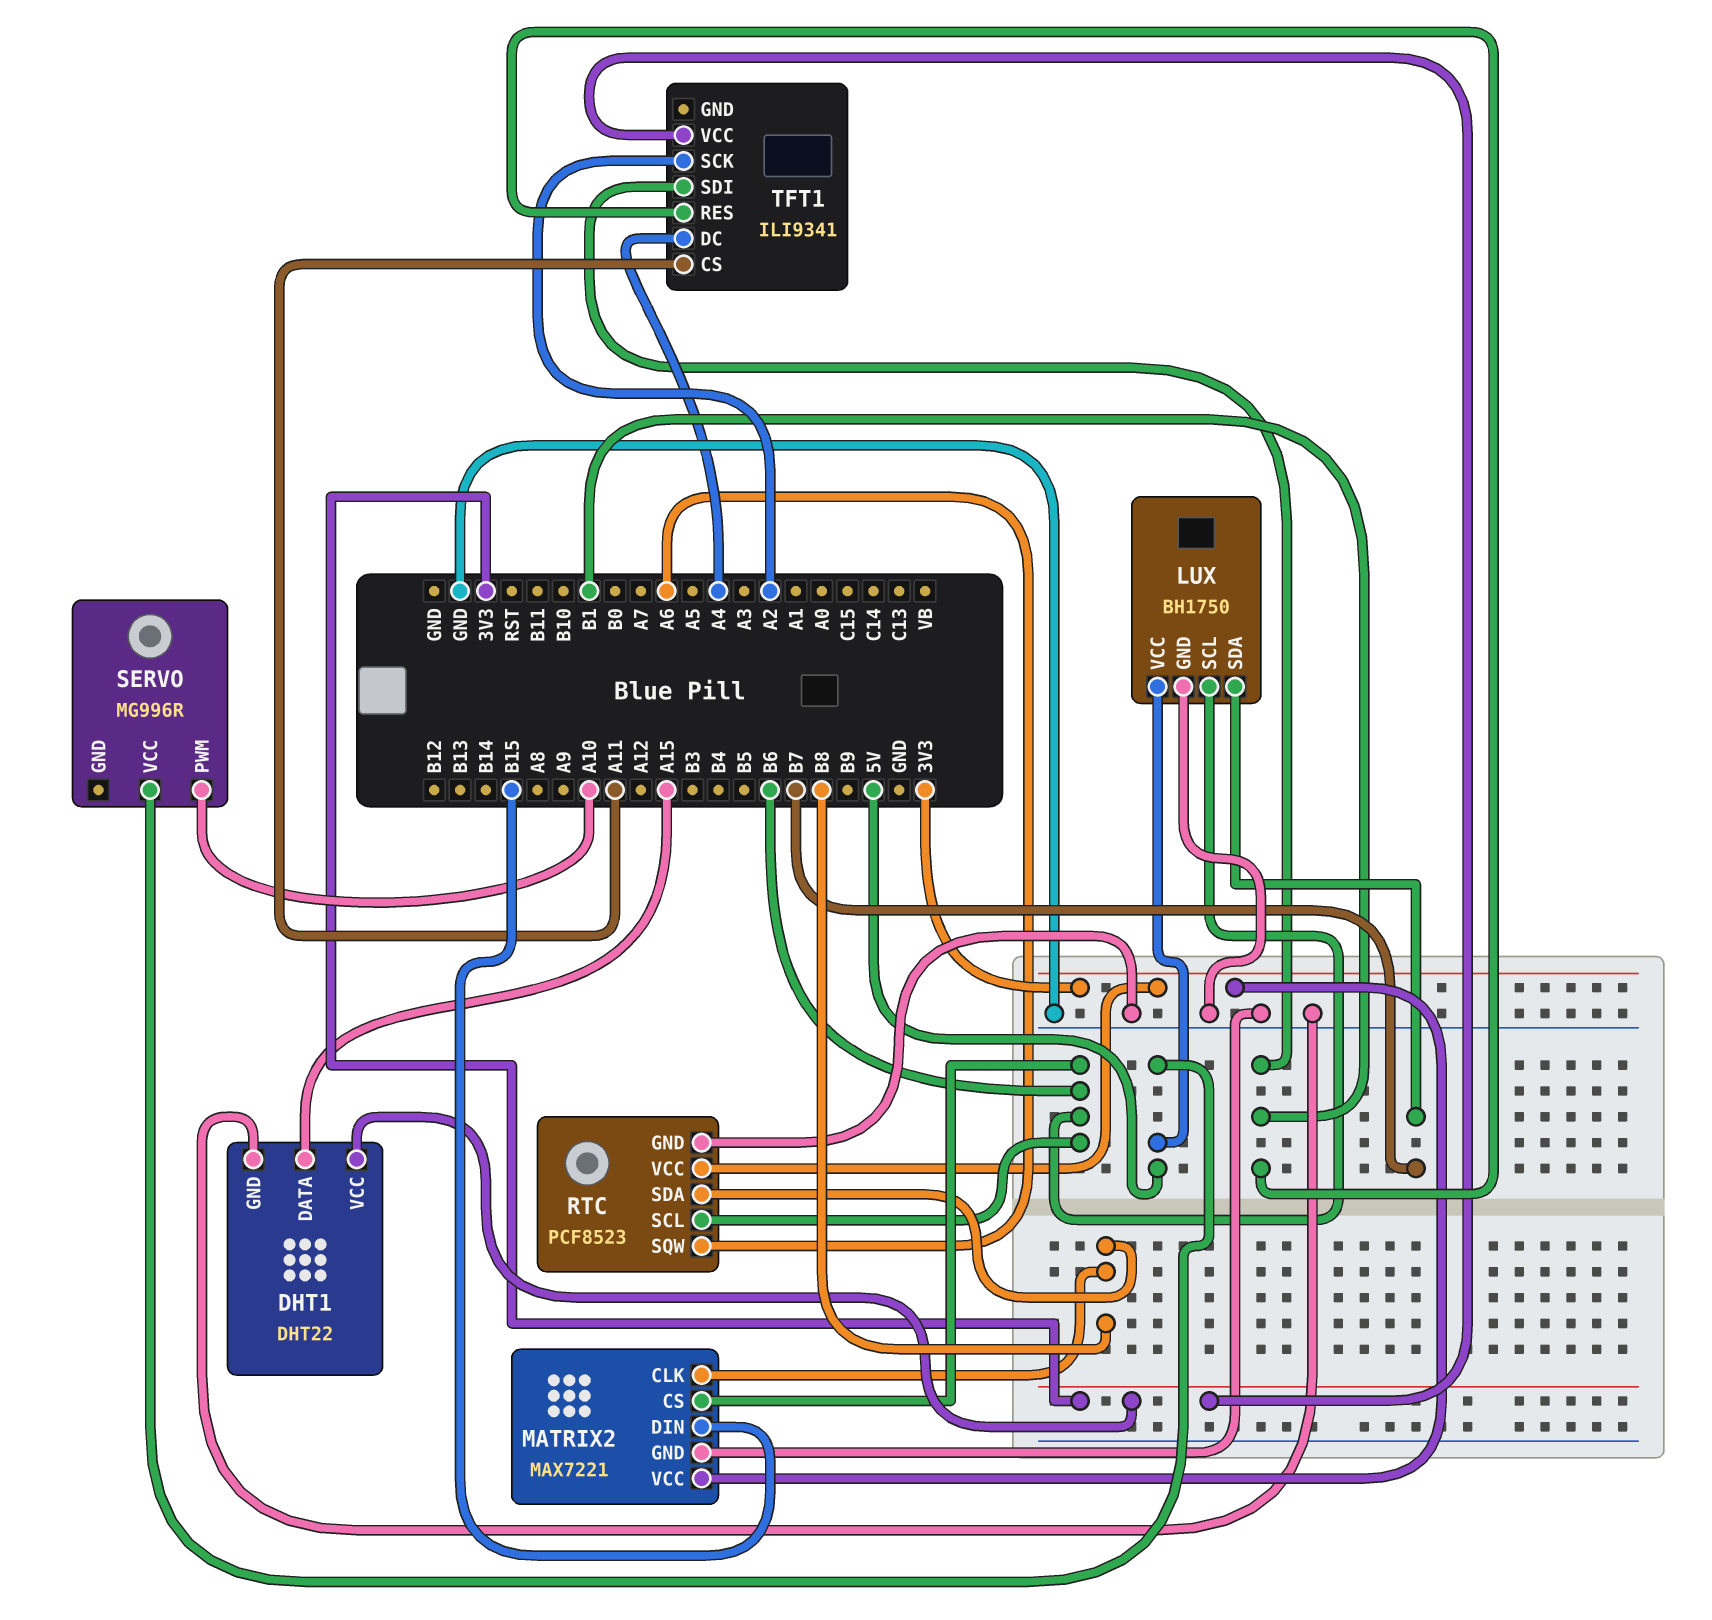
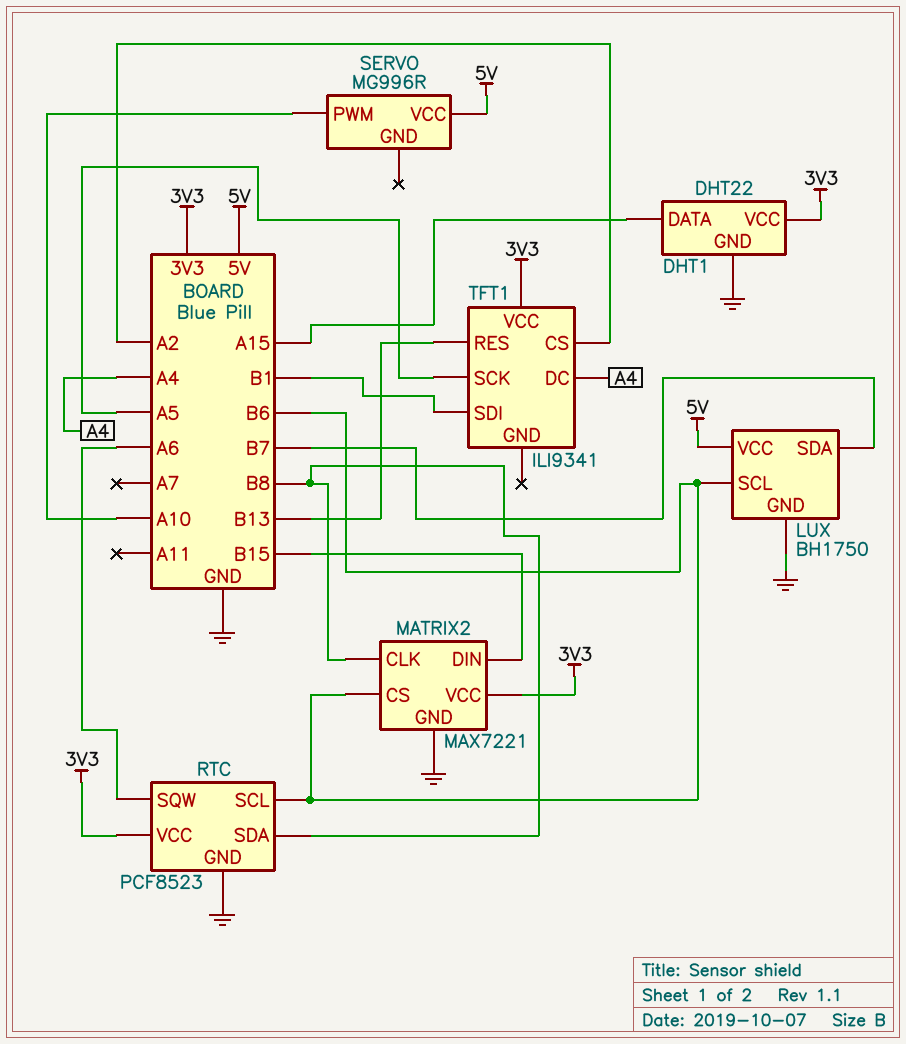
TFT1 pin CS: A11 -> A2
TFT1 pin RES: B1 -> B13
TFT1 pin SCK: A2 -> A5

